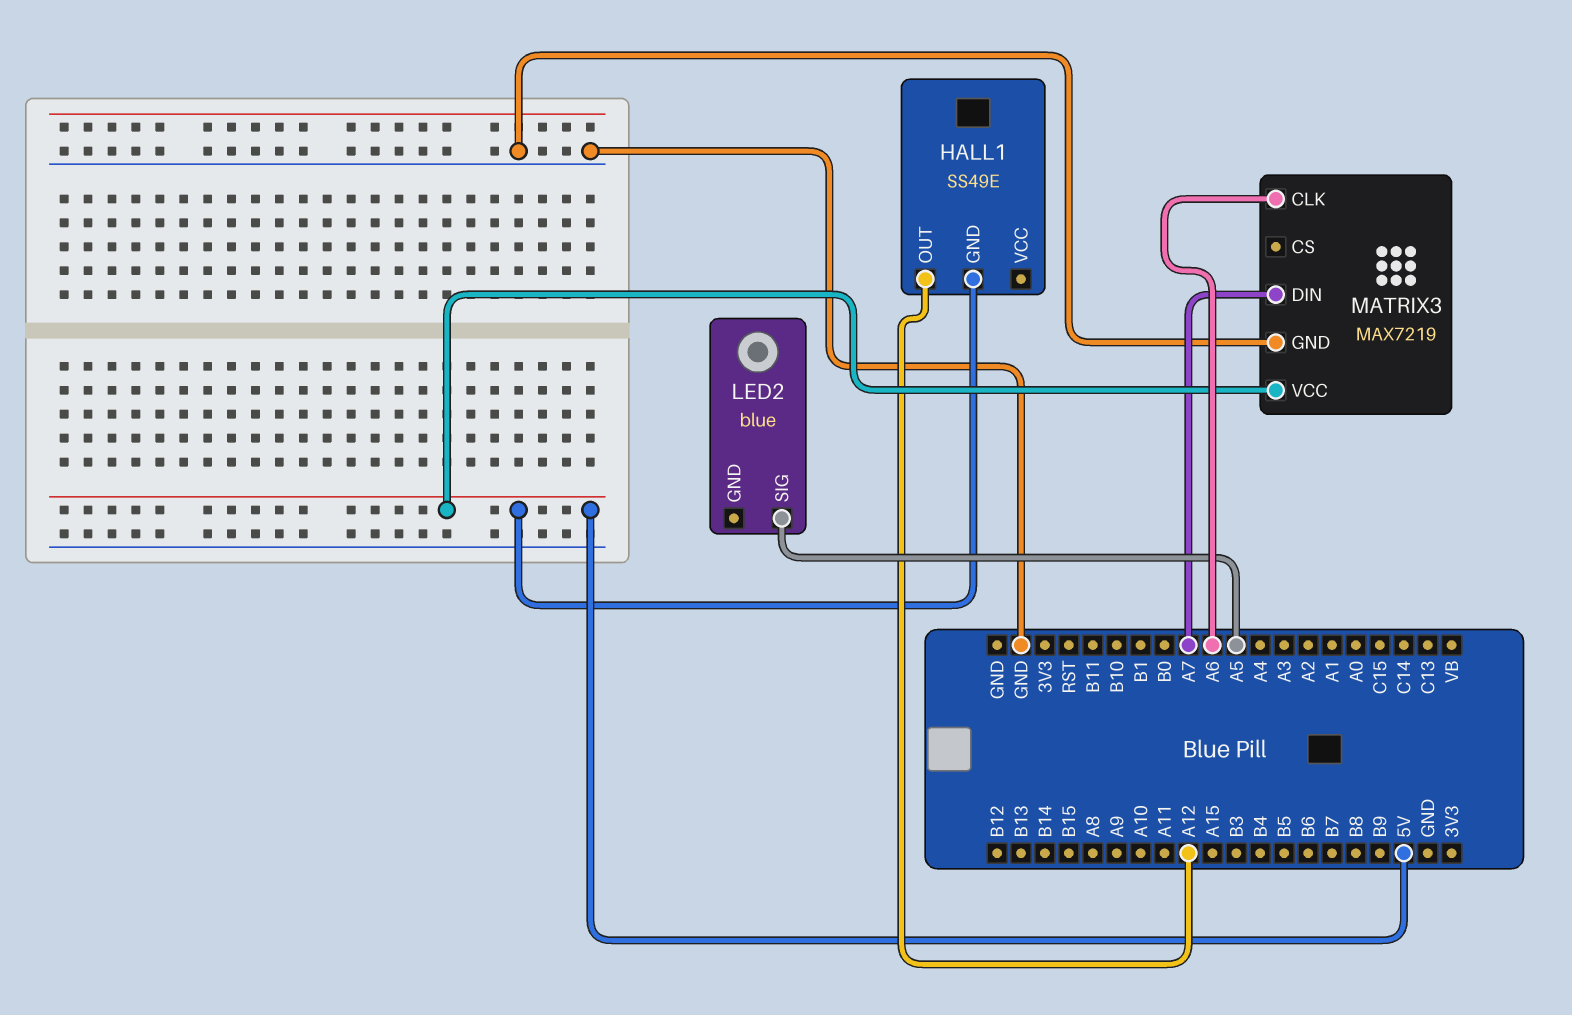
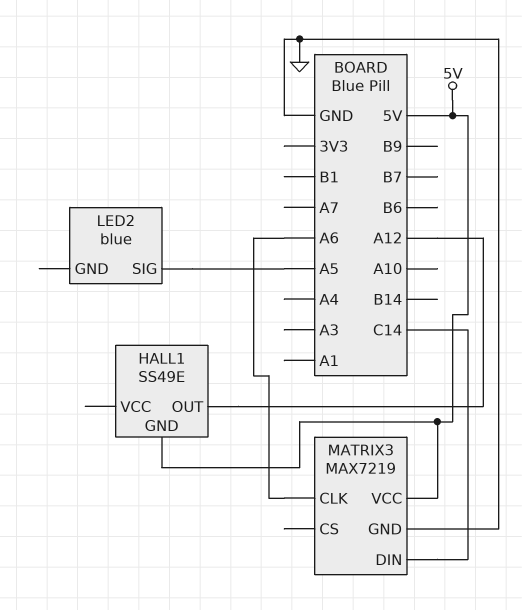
MATRIX3 pin DIN: A7 -> C14

